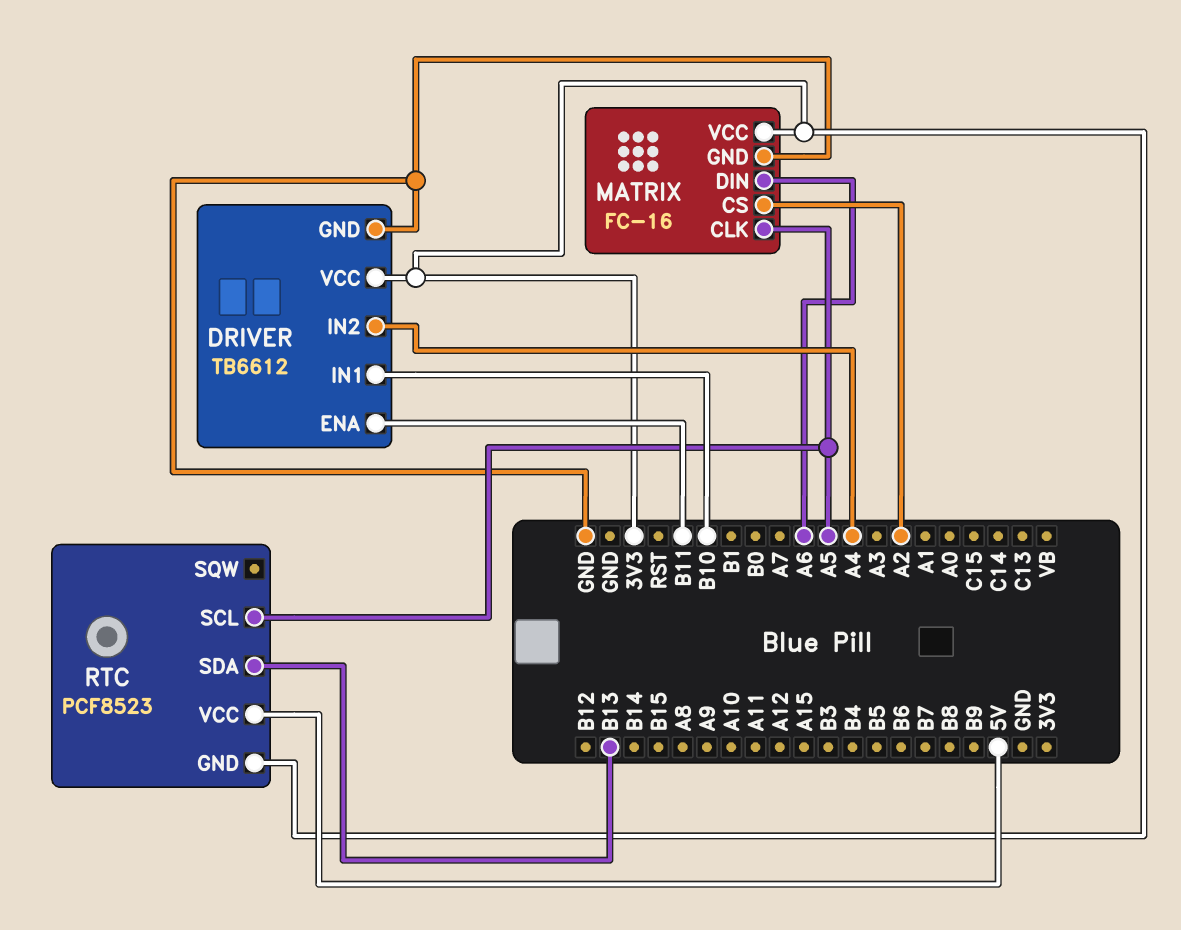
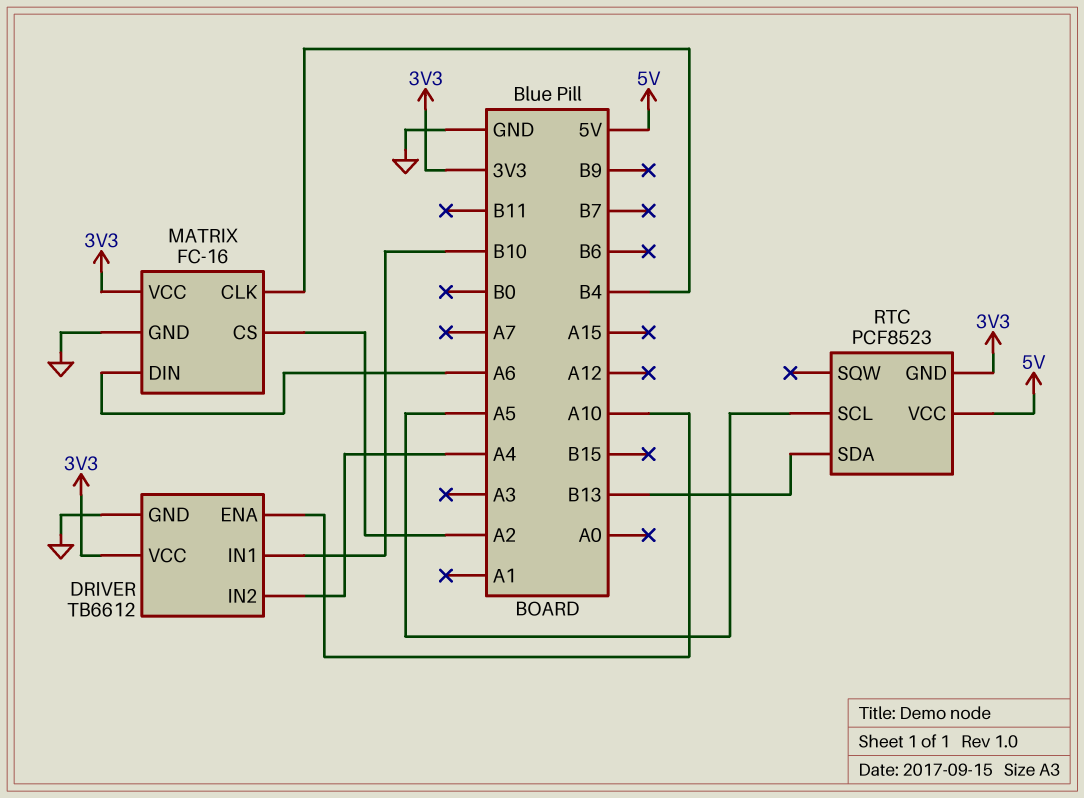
DRIVER pin ENA: B11 -> A10
MATRIX pin CLK: A5 -> B4

